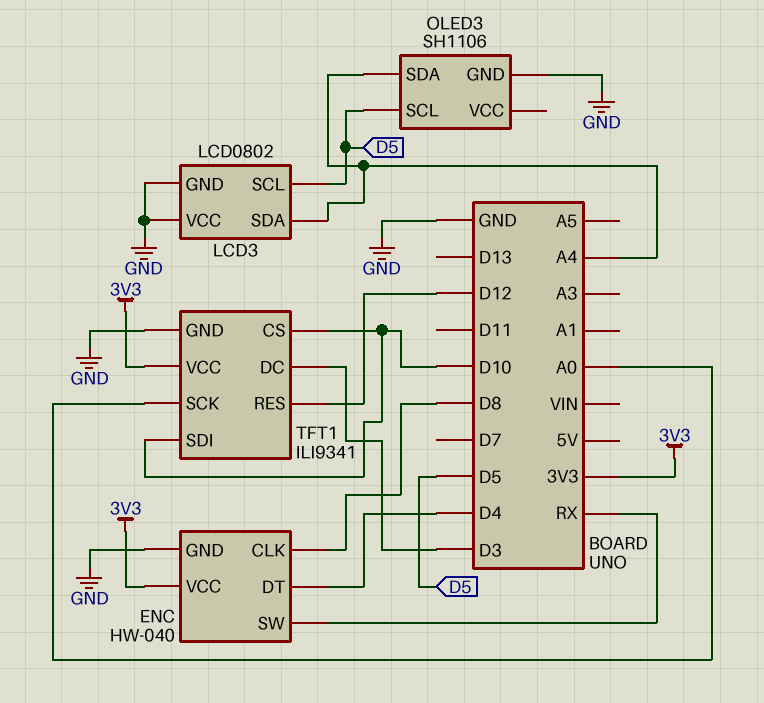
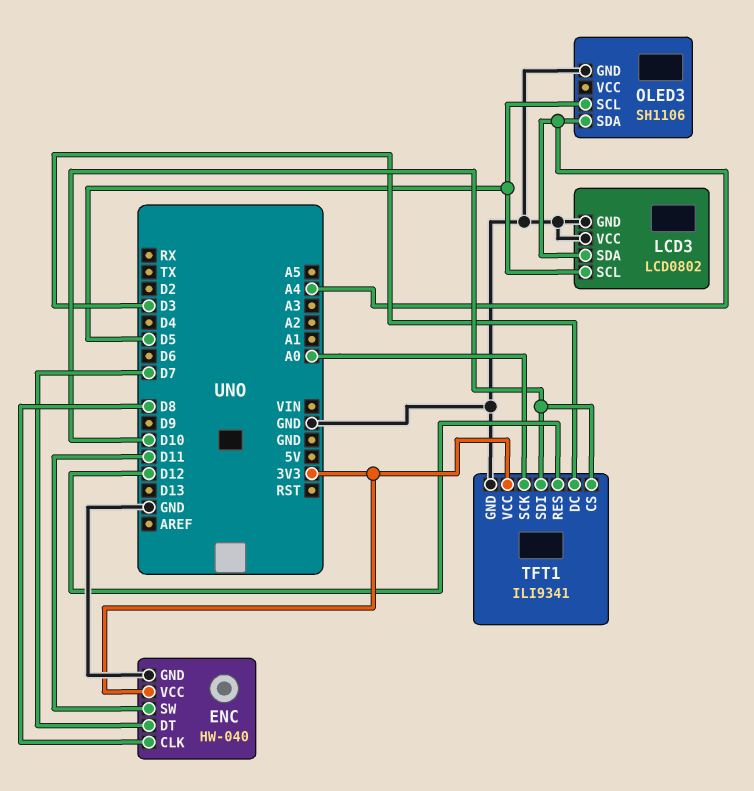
ENC pin DT: D4 -> D7
ENC pin SW: RX -> D11

